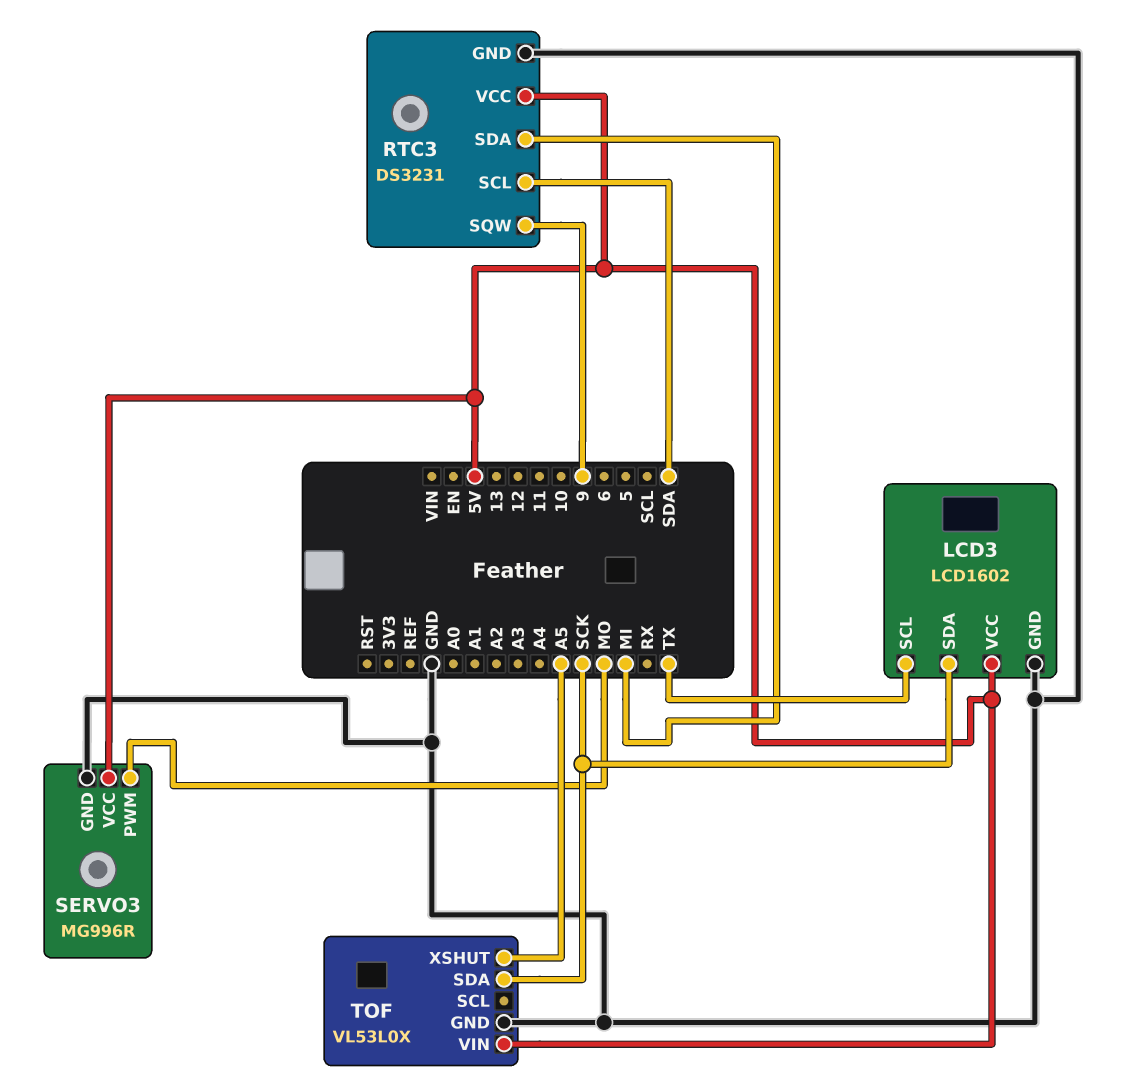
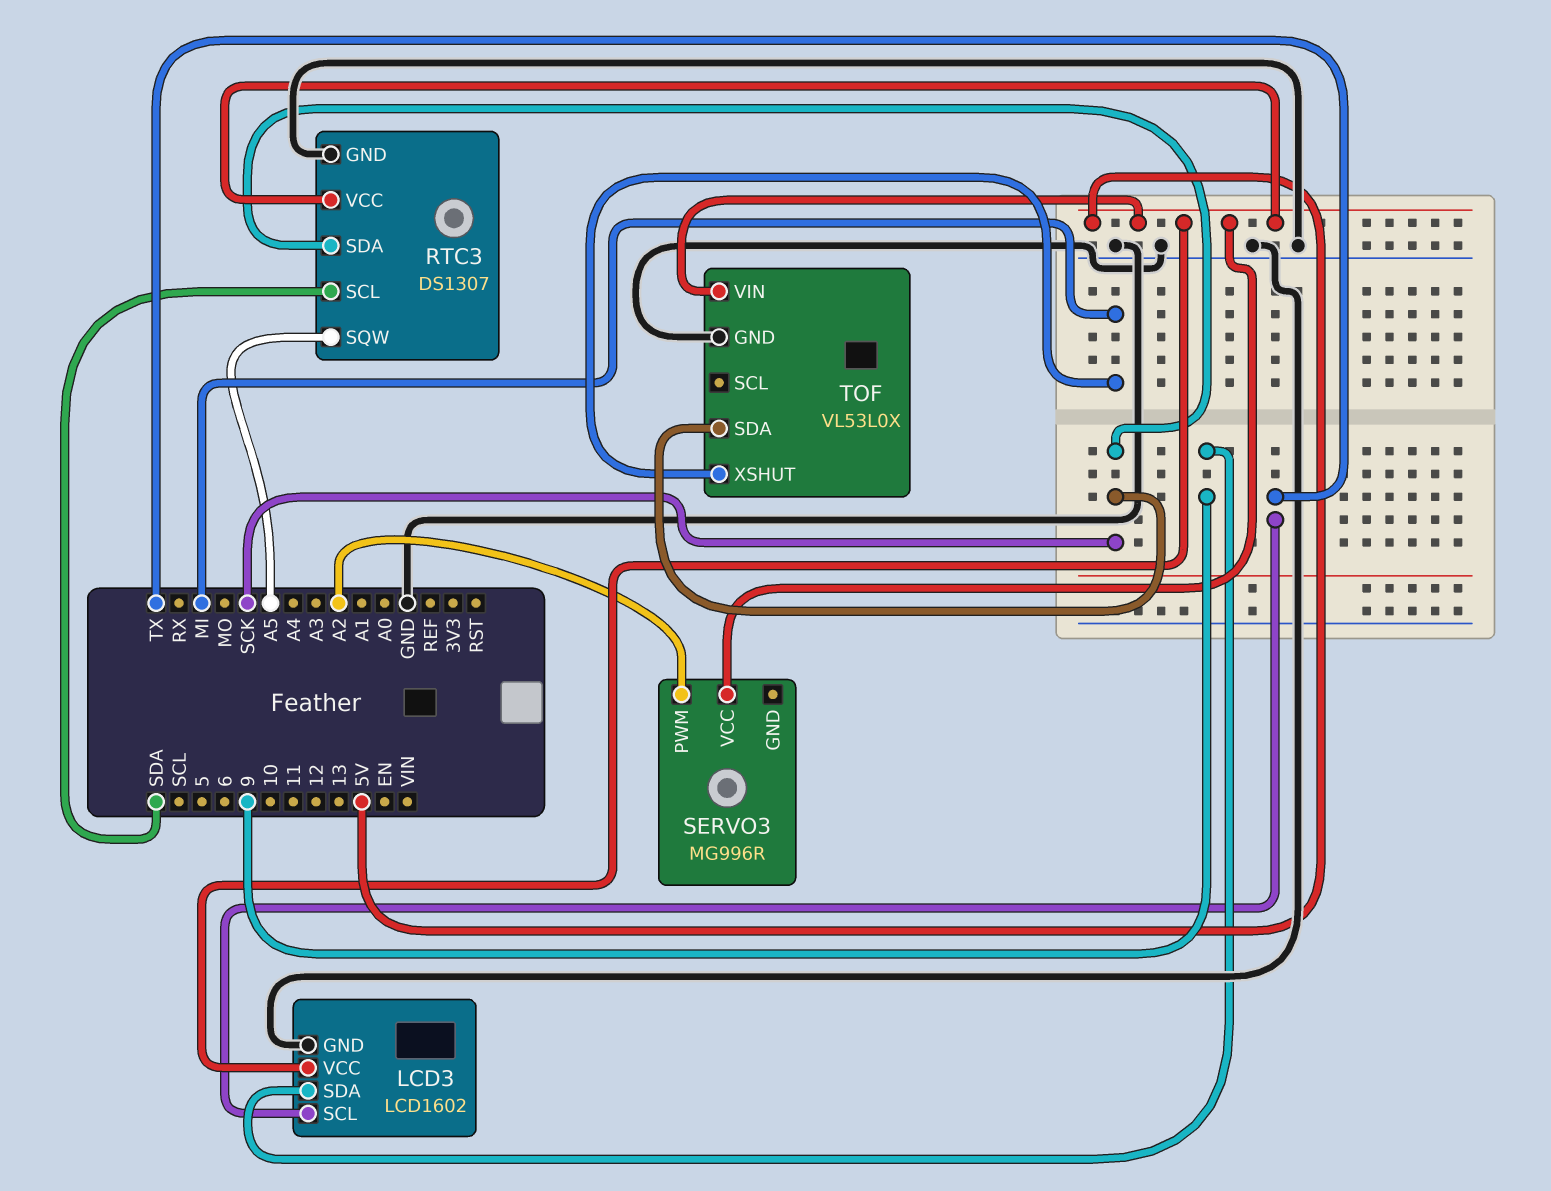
LCD3 pin SDA: SCK -> 9
RTC3: DS3231 -> DS1307
RTC3 pin SDA: MI -> SCK
RTC3 pin SQW: 9 -> A5
SERVO3 pin GND: GND -> none
SERVO3 pin PWM: MO -> A2
TOF pin XSHUT: A5 -> MI

